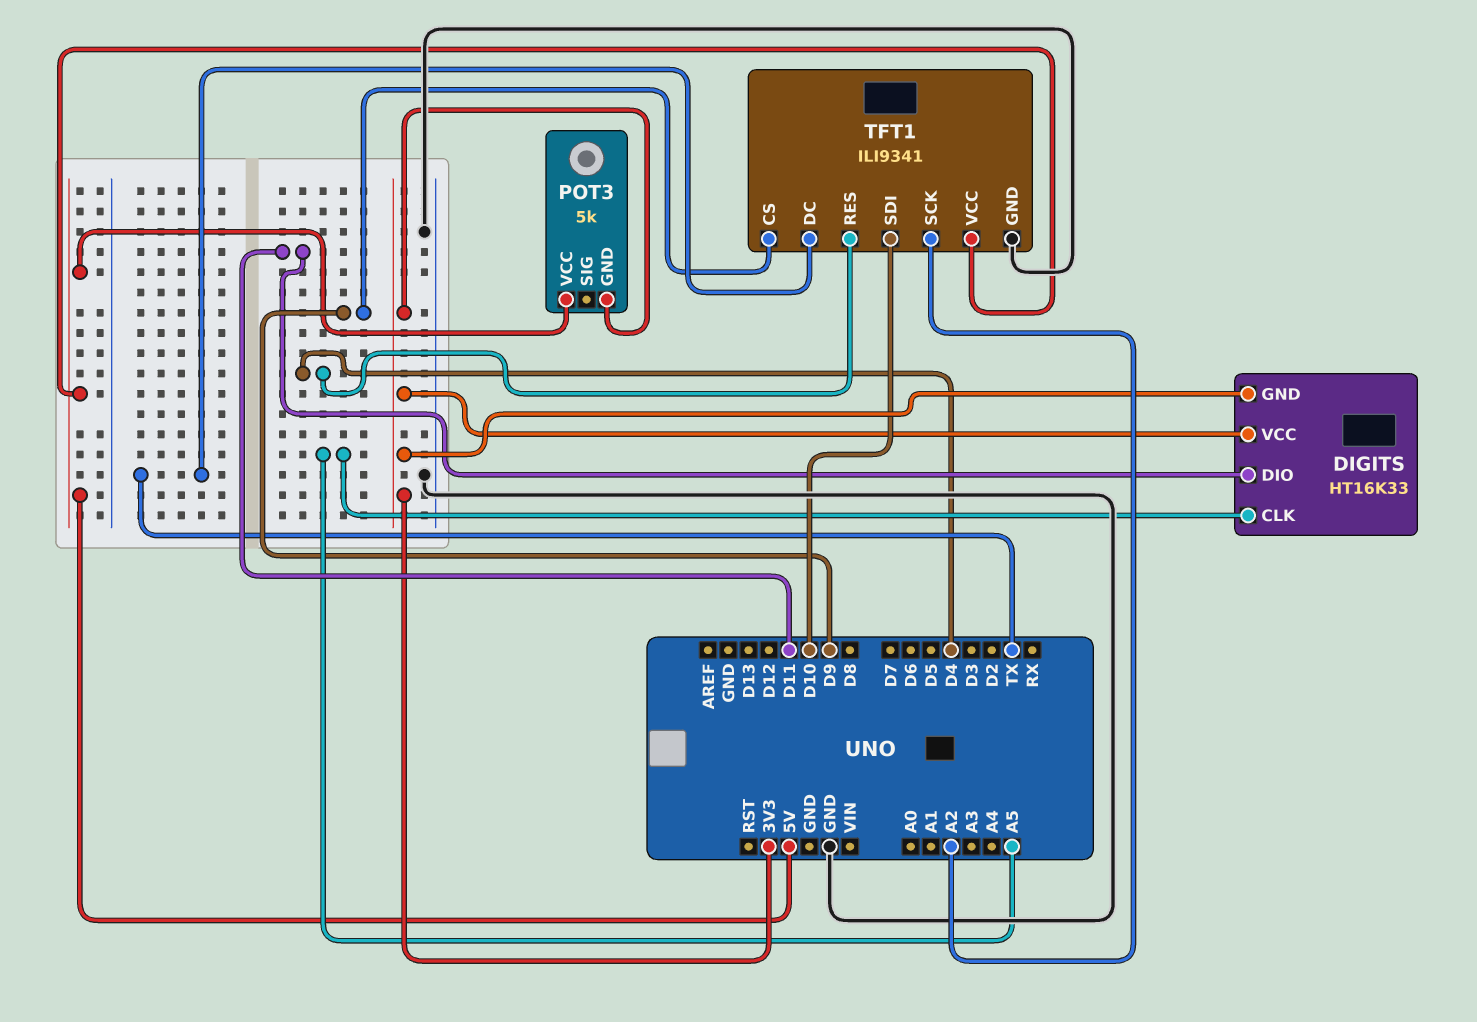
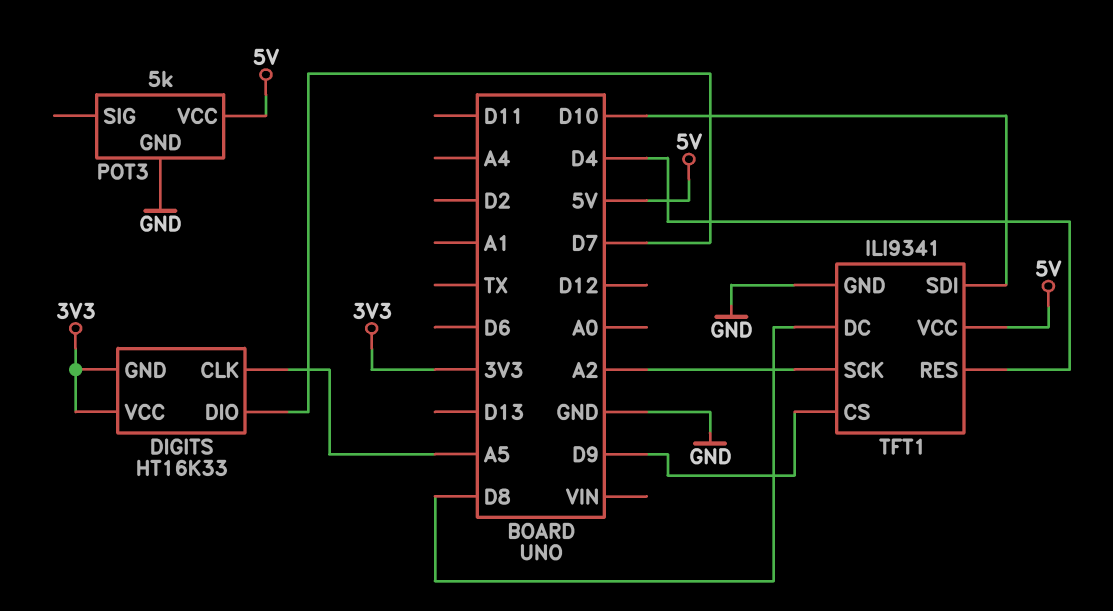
DIGITS pin DIO: D11 -> D7
POT3 pin GND: 3V3 -> GND
TFT1 pin DC: TX -> D8

